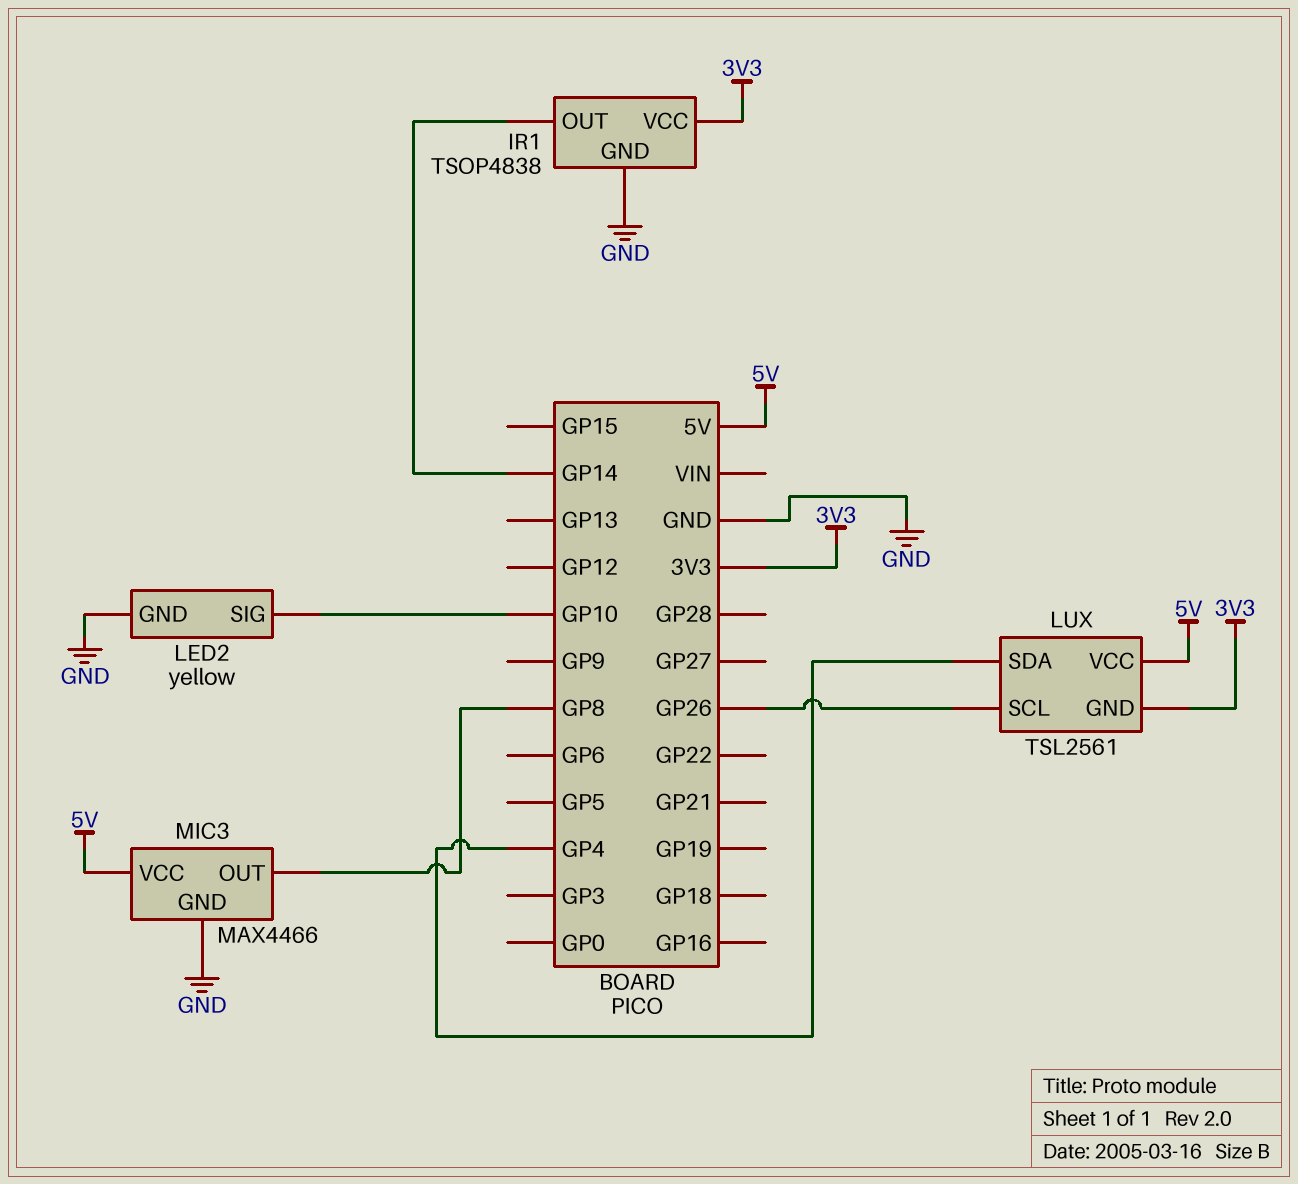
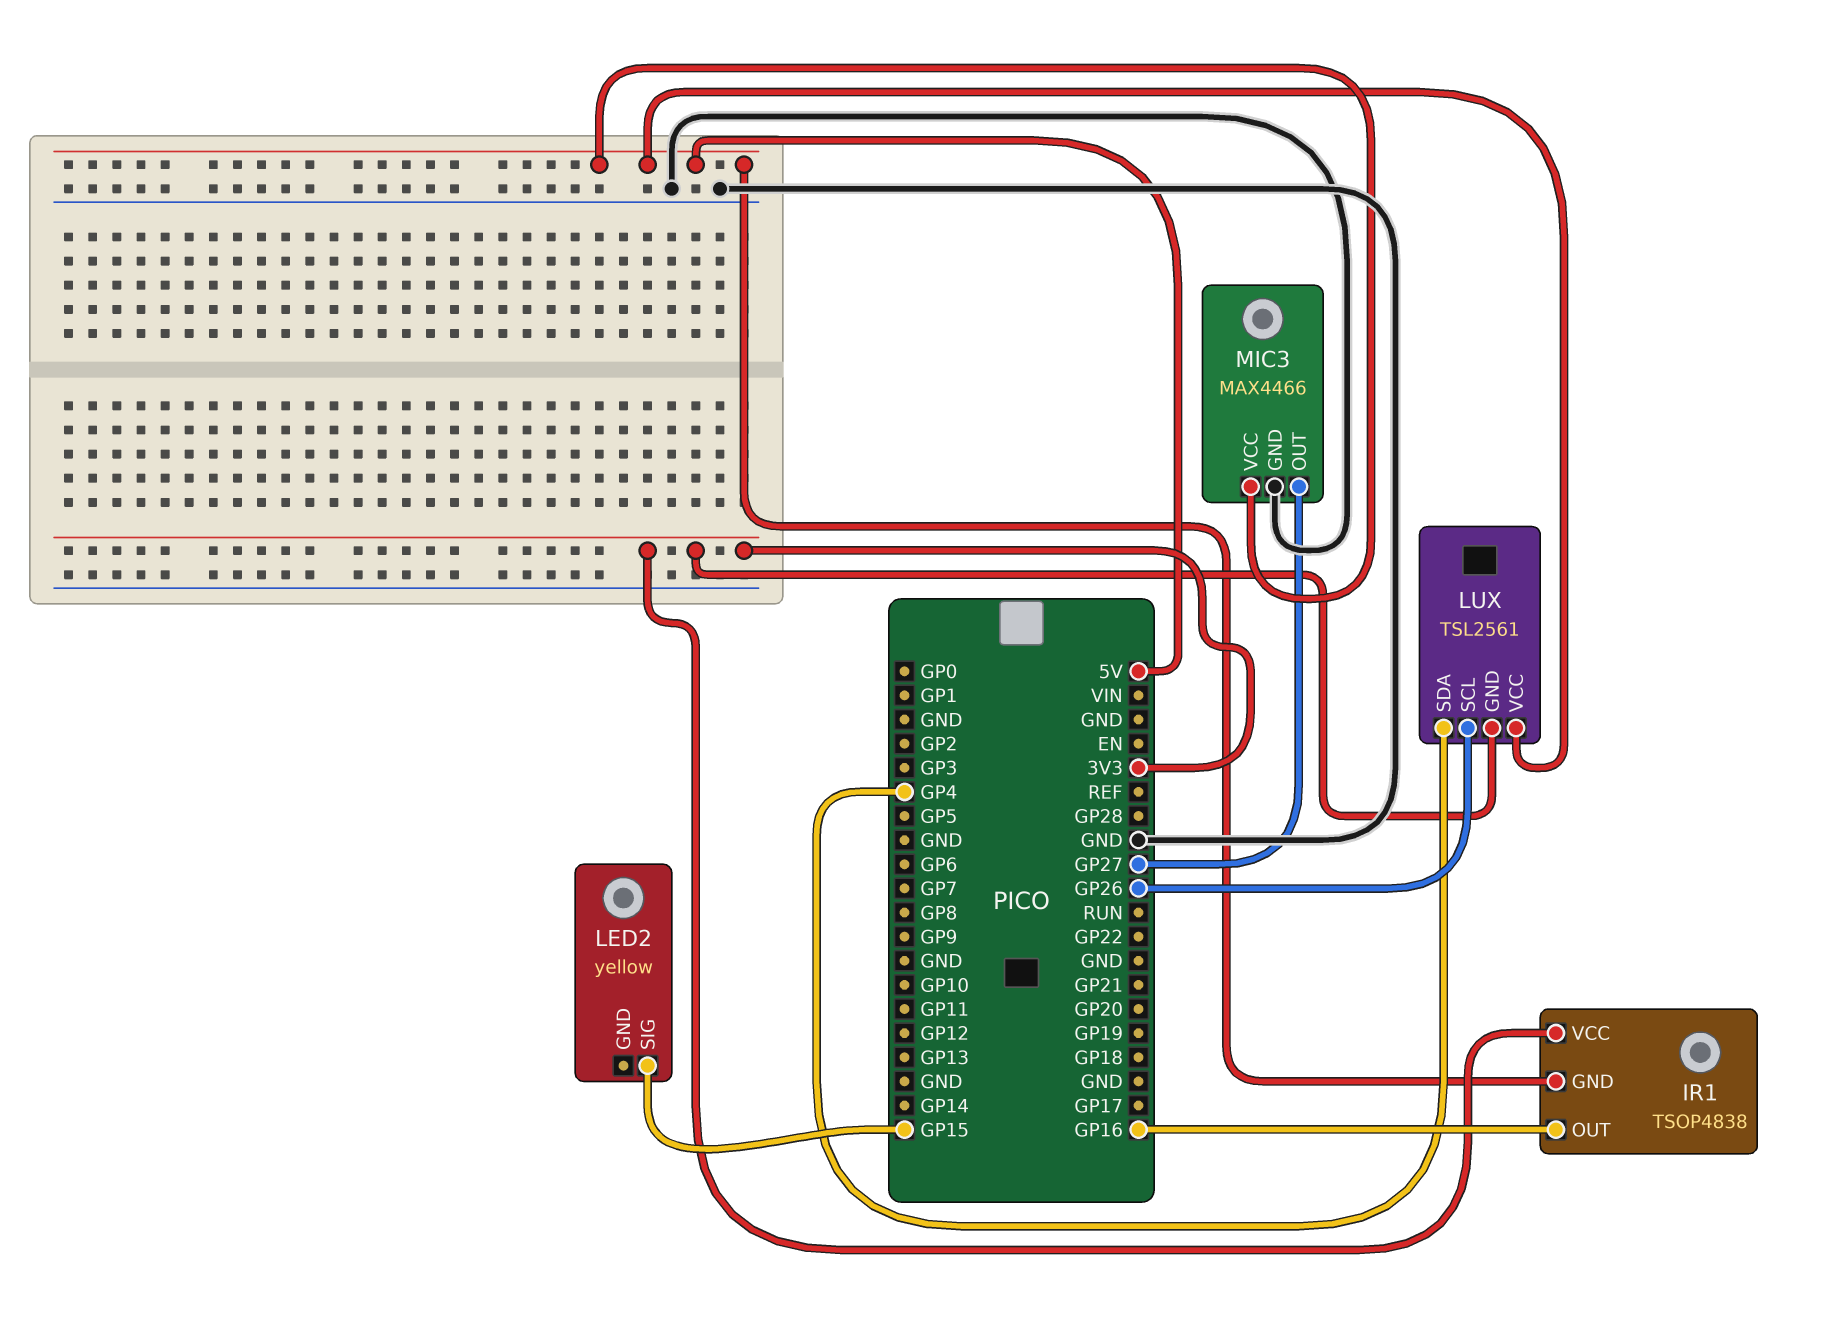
IR1 pin GND: GND -> 5V
IR1 pin OUT: GP14 -> GP16
LED2 pin GND: GND -> none
LED2 pin SIG: GP10 -> GP15
MIC3 pin OUT: GP8 -> GP27

